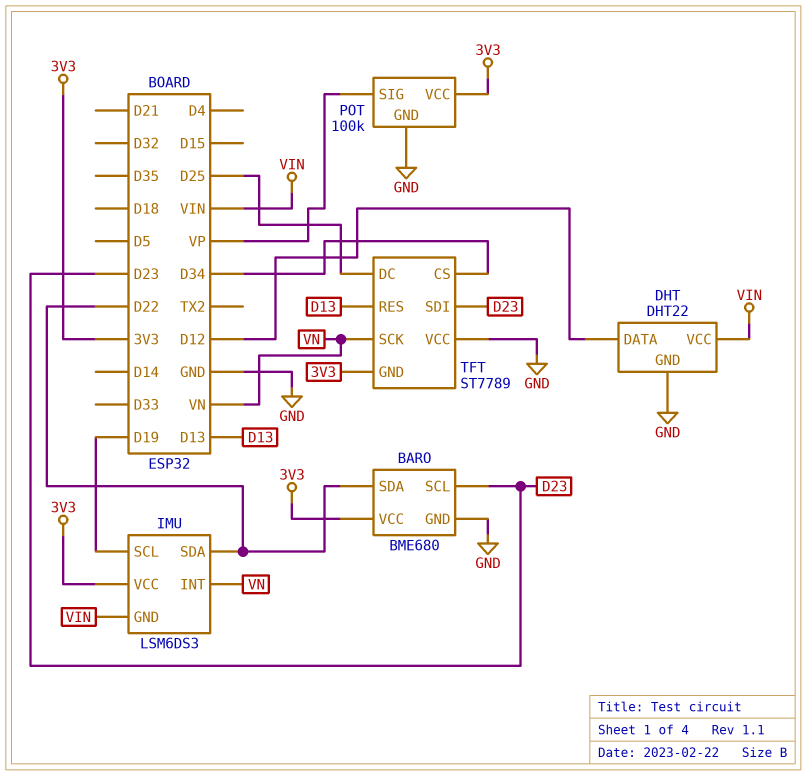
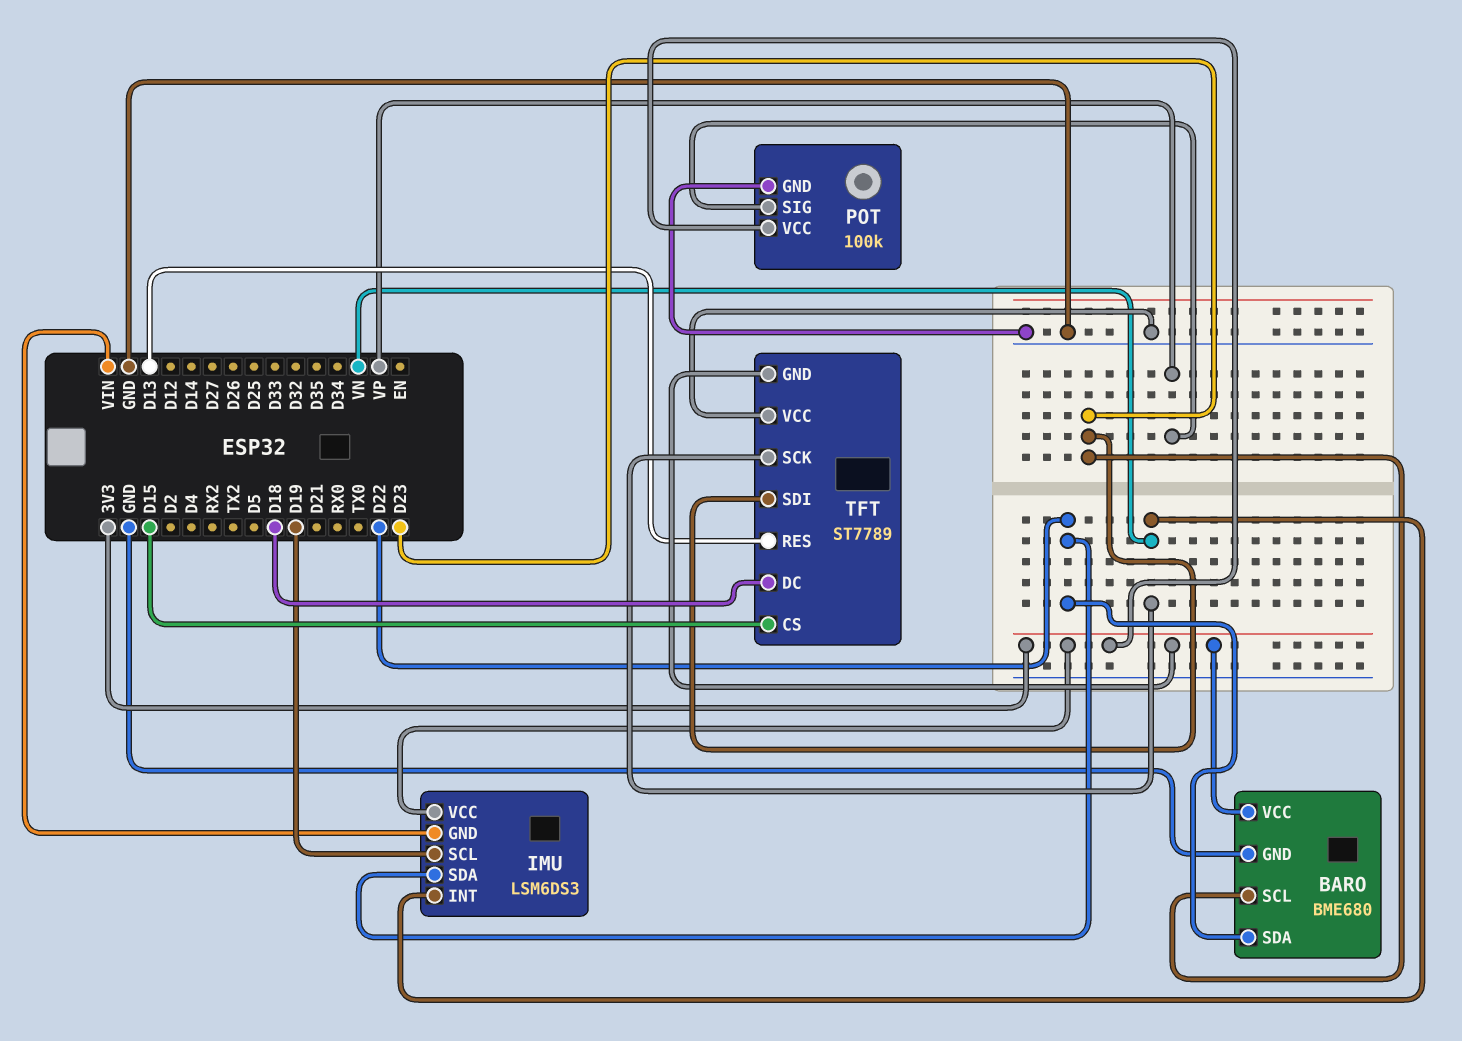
DHT: DHT22 -> none
DHT pin DATA: D12 -> none
DHT pin GND: GND -> none
DHT pin VCC: VIN -> none
TFT pin CS: D34 -> D15
TFT pin DC: D25 -> D18

